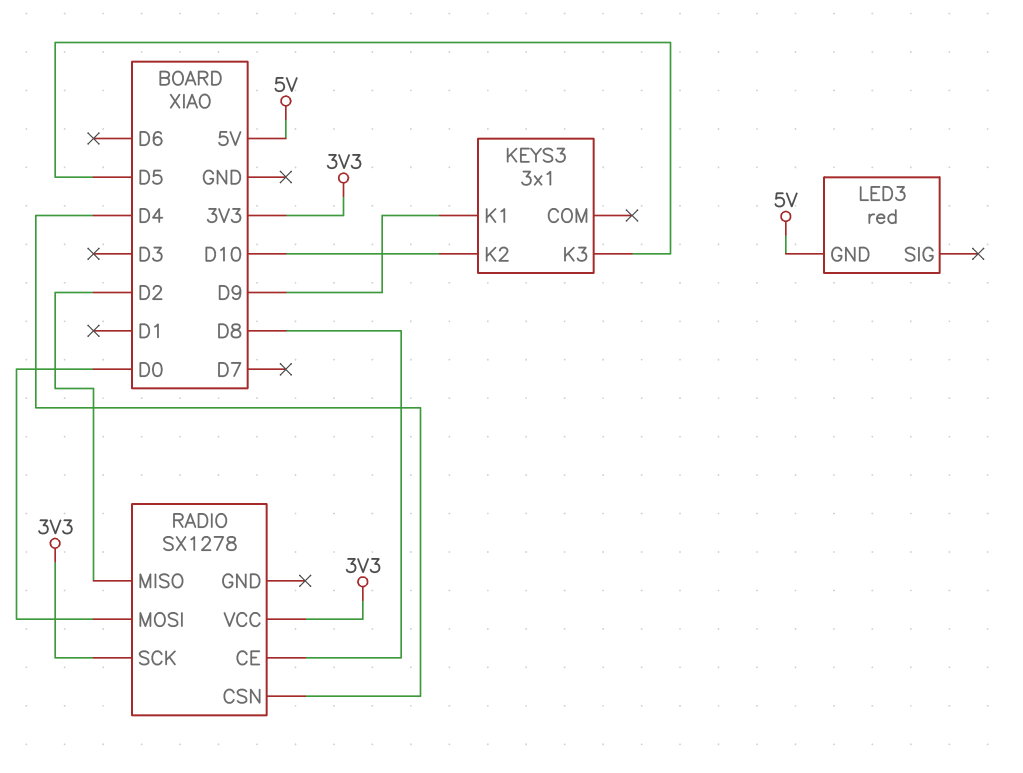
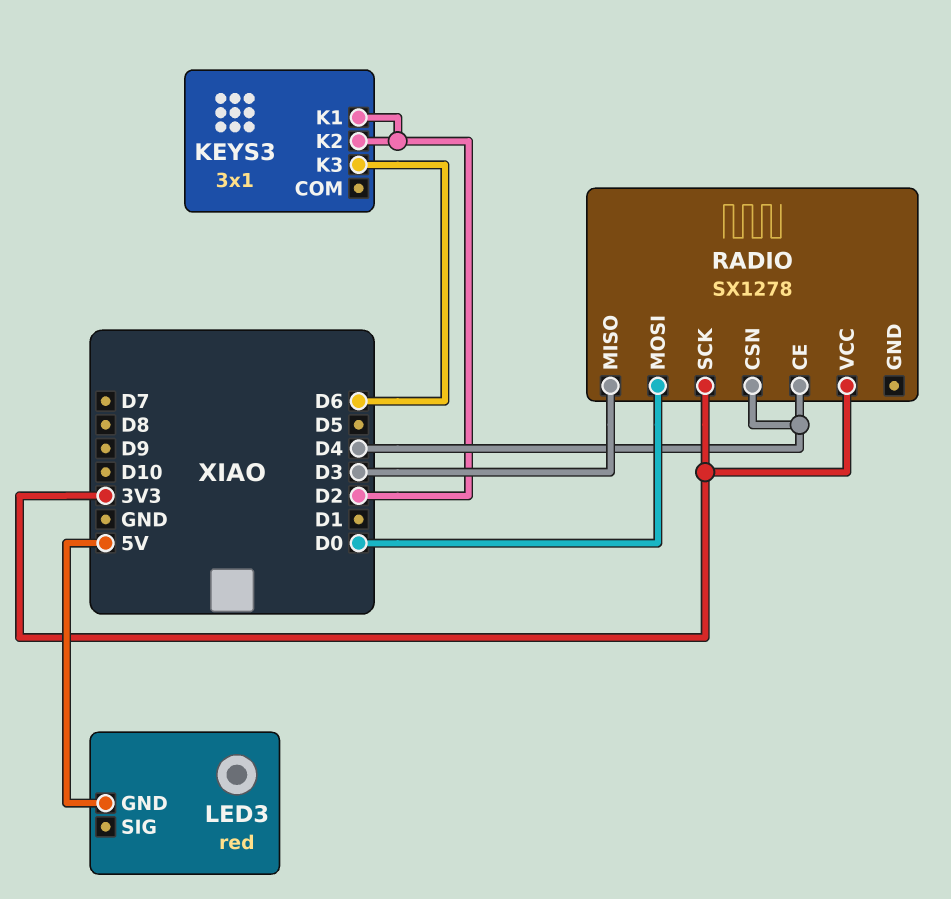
KEYS3 pin K1: D9 -> D2
KEYS3 pin K2: D10 -> D2
KEYS3 pin K3: D5 -> D6
RADIO pin CE: D8 -> D4
RADIO pin MISO: D2 -> D3

